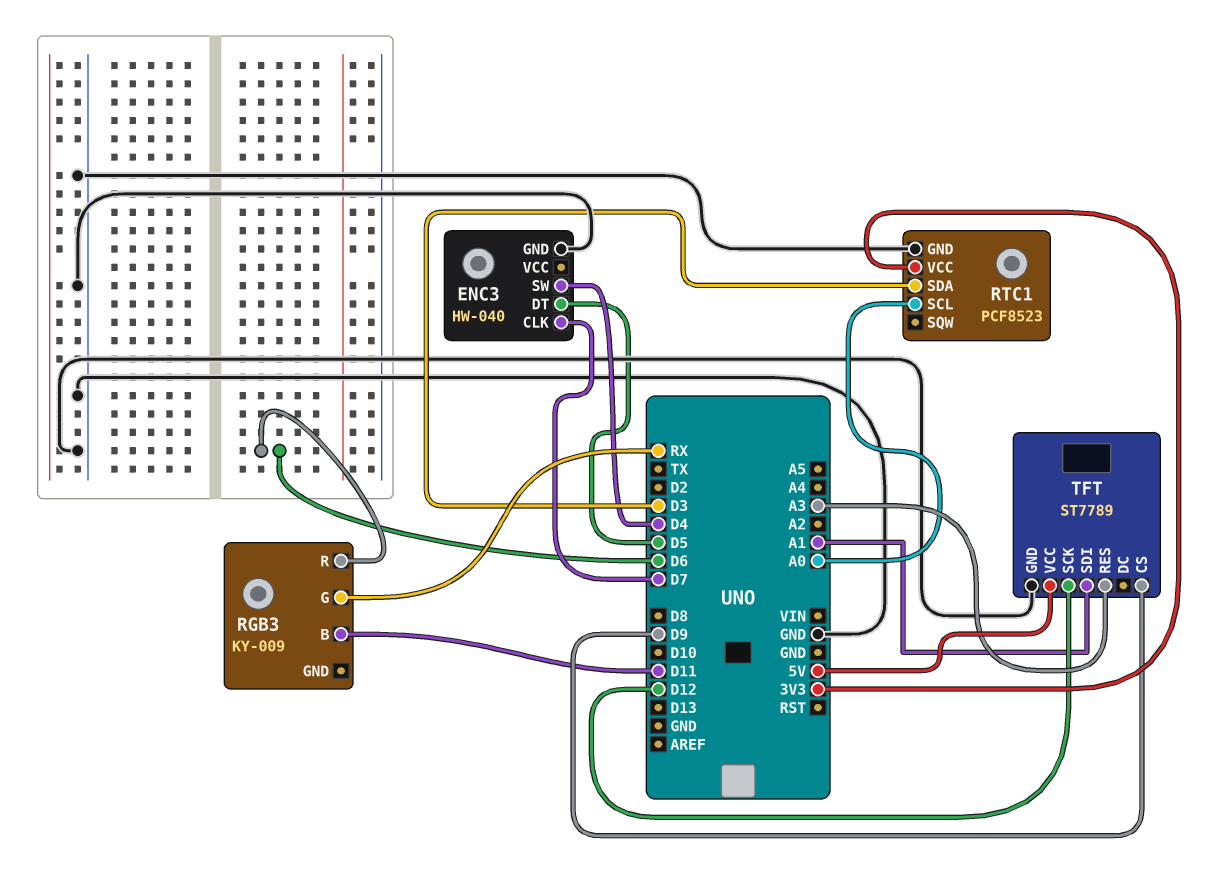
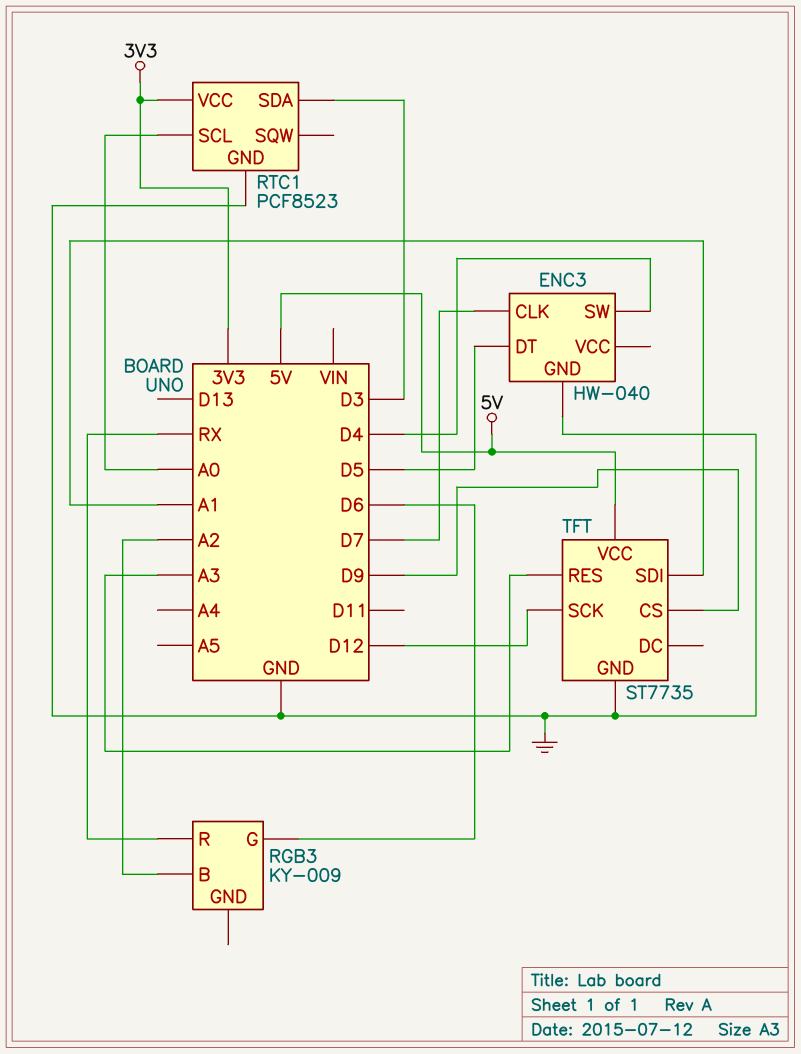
RGB3 pin B: D11 -> A2
RGB3 pin G: RX -> D6
RGB3 pin R: D6 -> RX
TFT: ST7789 -> ST7735

